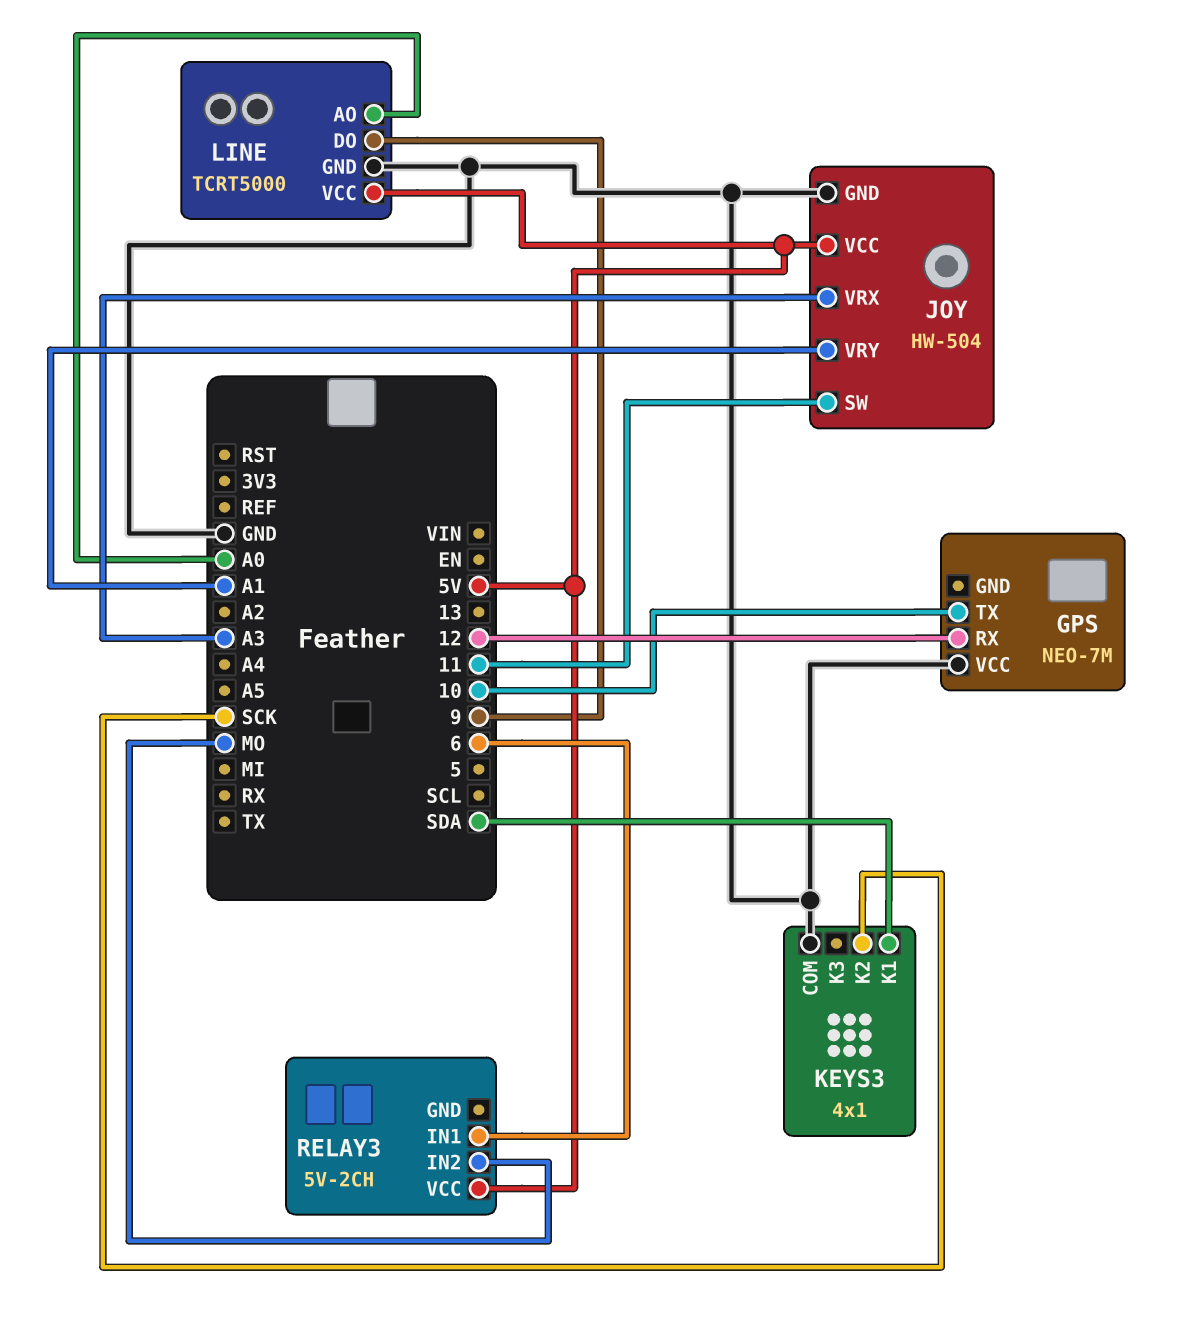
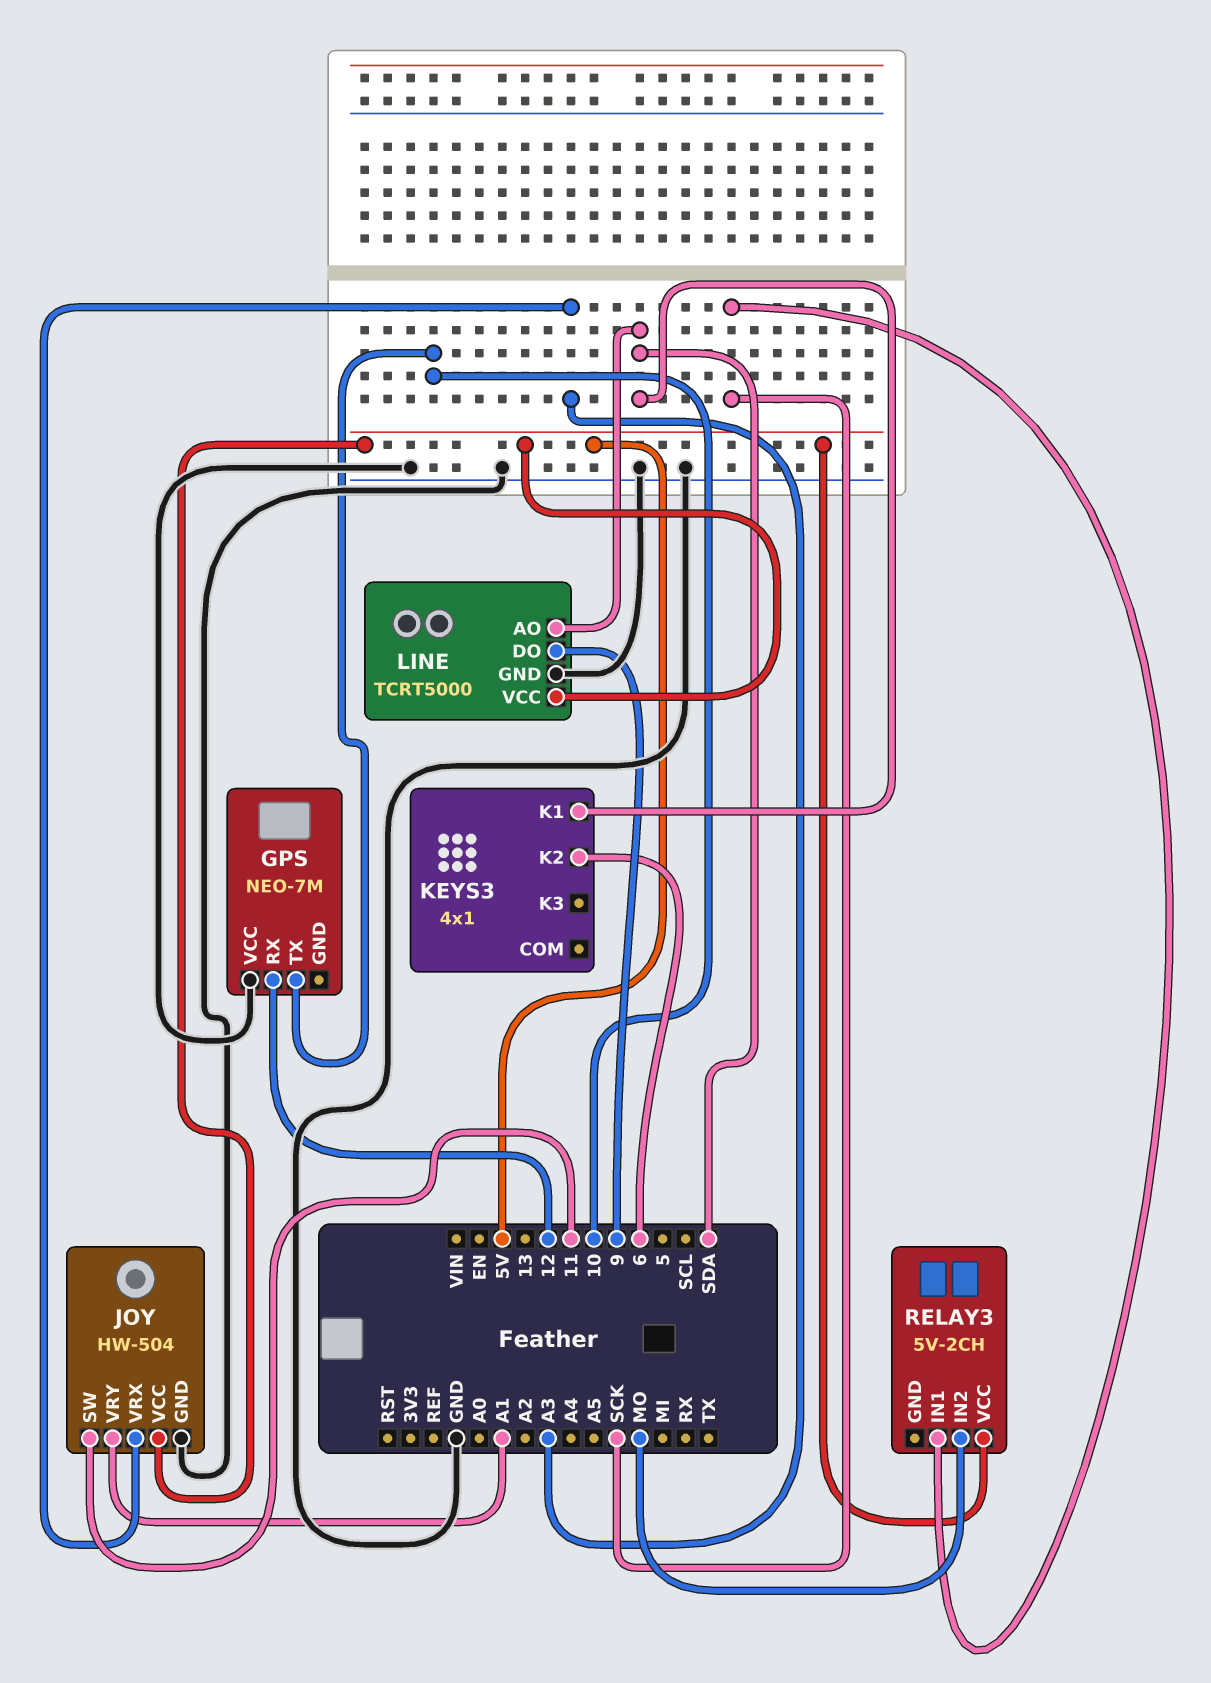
KEYS3 pin COM: GND -> none
KEYS3 pin K2: SCK -> 6
LINE pin AO: A0 -> SDA
RELAY3 pin IN1: 6 -> SCK

